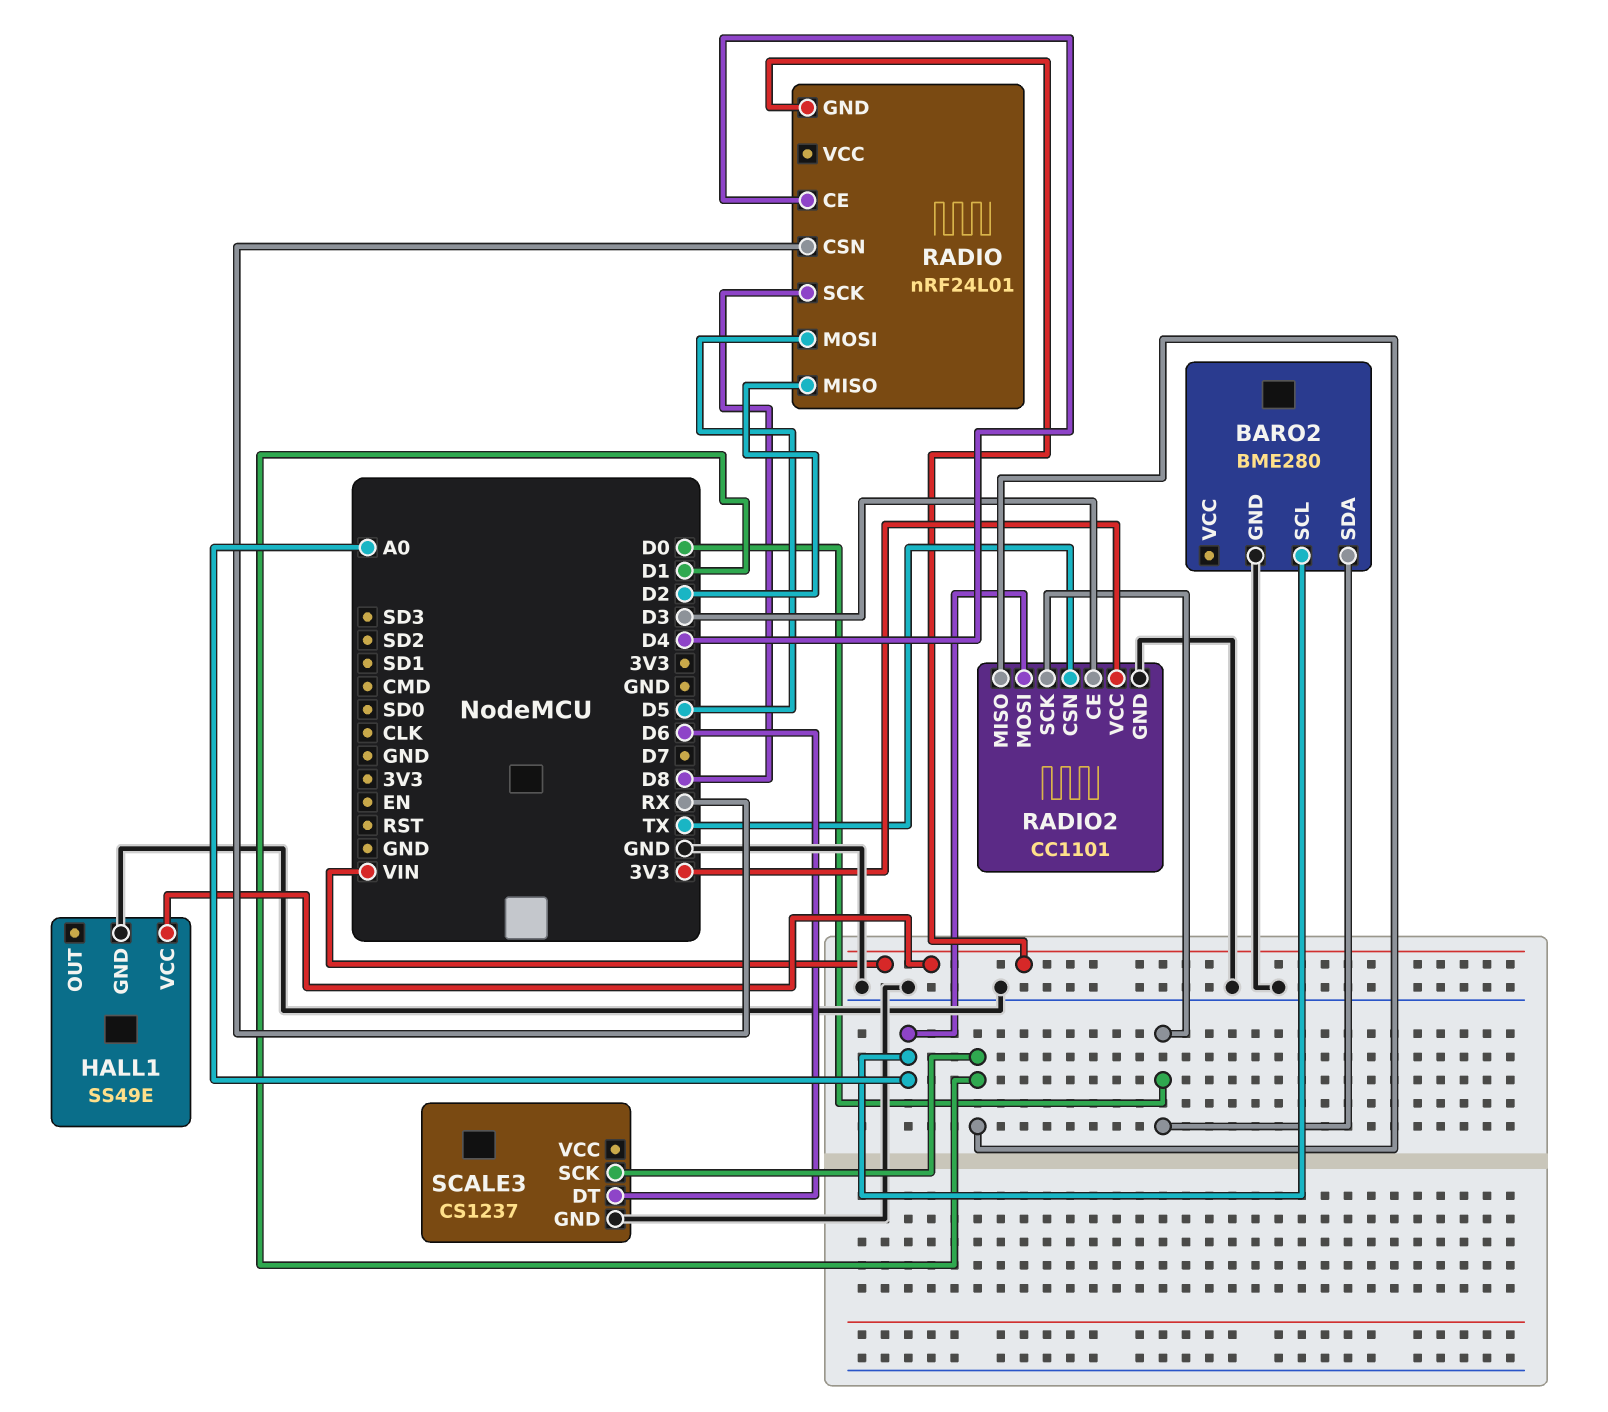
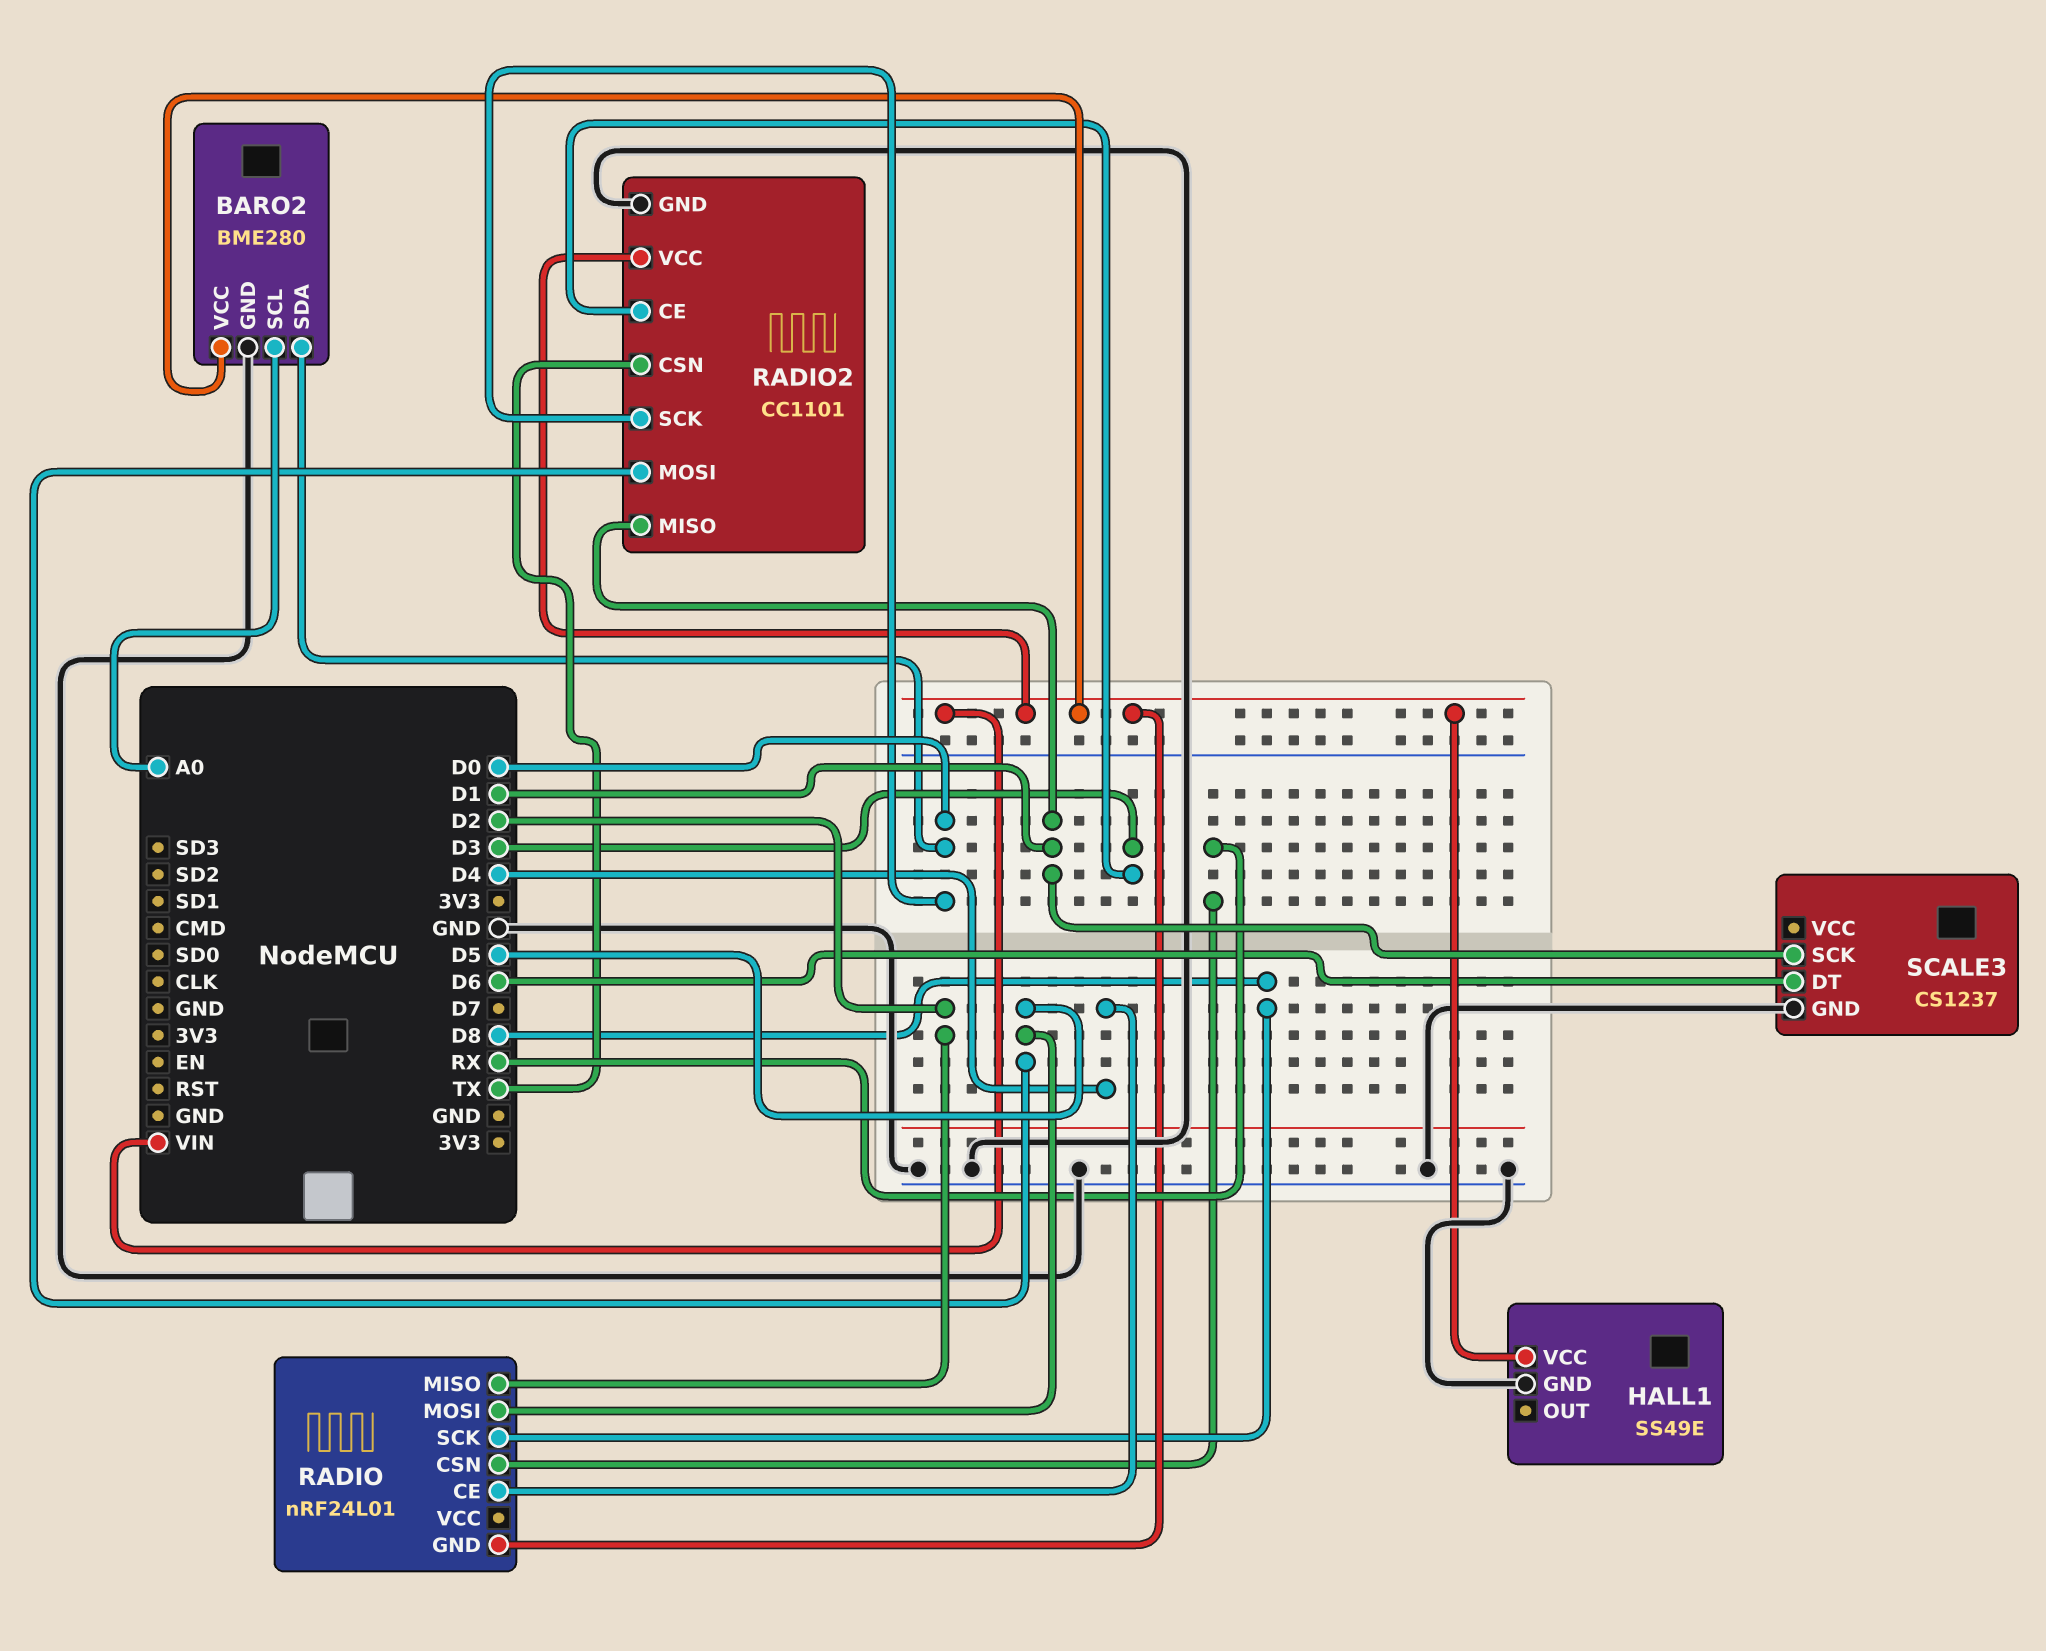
BARO2 pin VCC: none -> VIN
RADIO2 pin MOSI: A0 -> D5
RADIO2 pin VCC: 3V3 -> VIN

